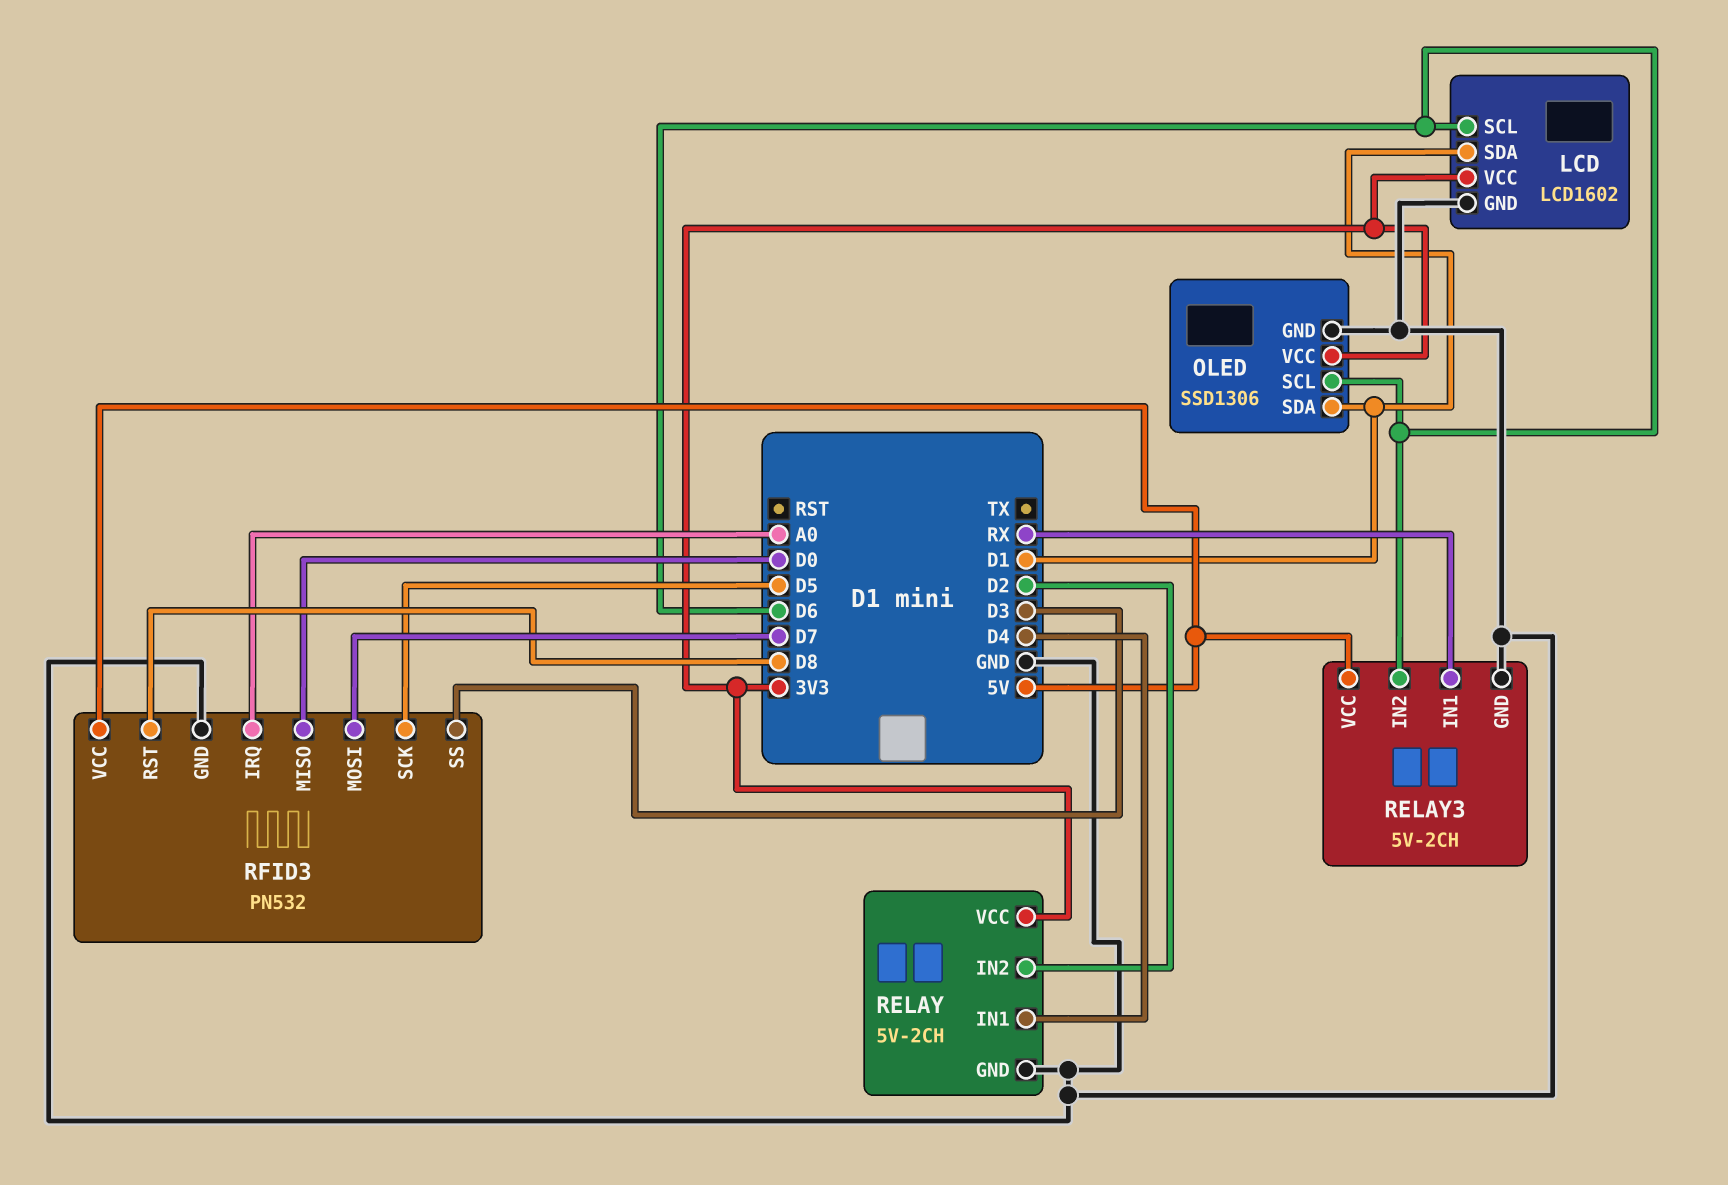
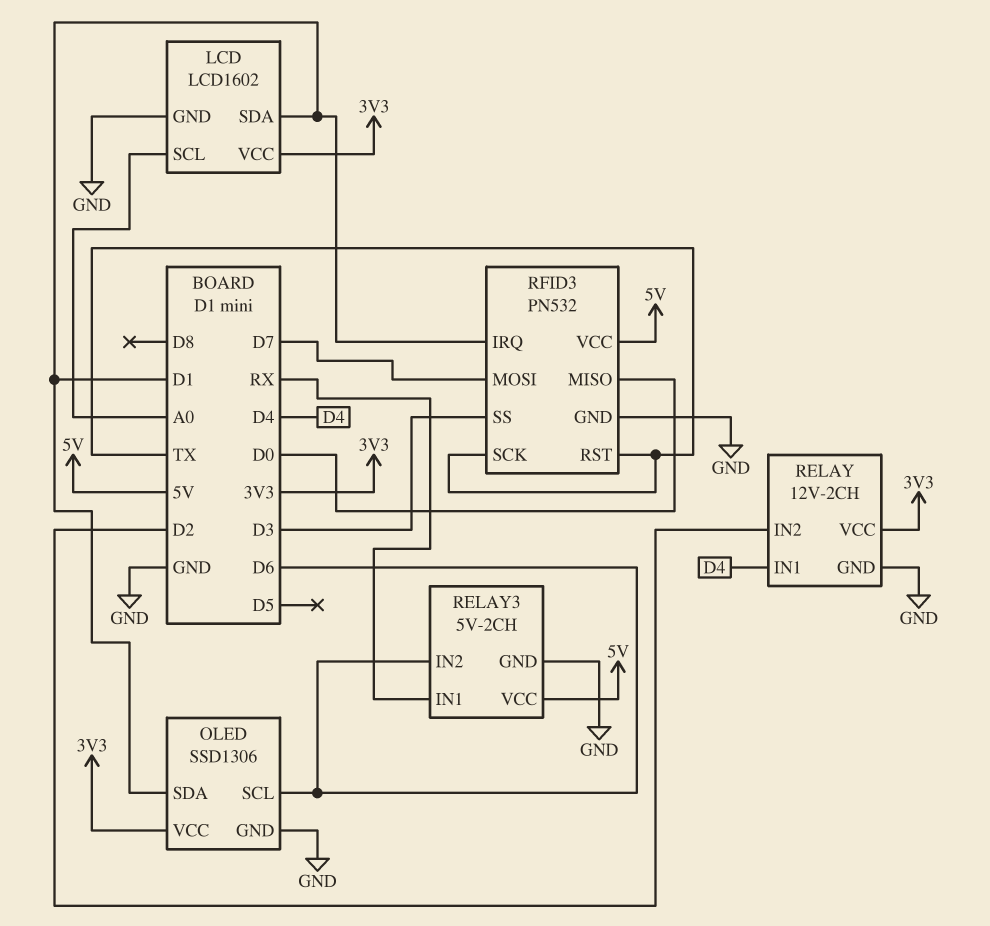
LCD pin SCL: D6 -> A0
RELAY: 5V-2CH -> 12V-2CH
RFID3 pin IRQ: A0 -> D1
RFID3 pin RST: D8 -> TX
RFID3 pin SCK: D5 -> TX

